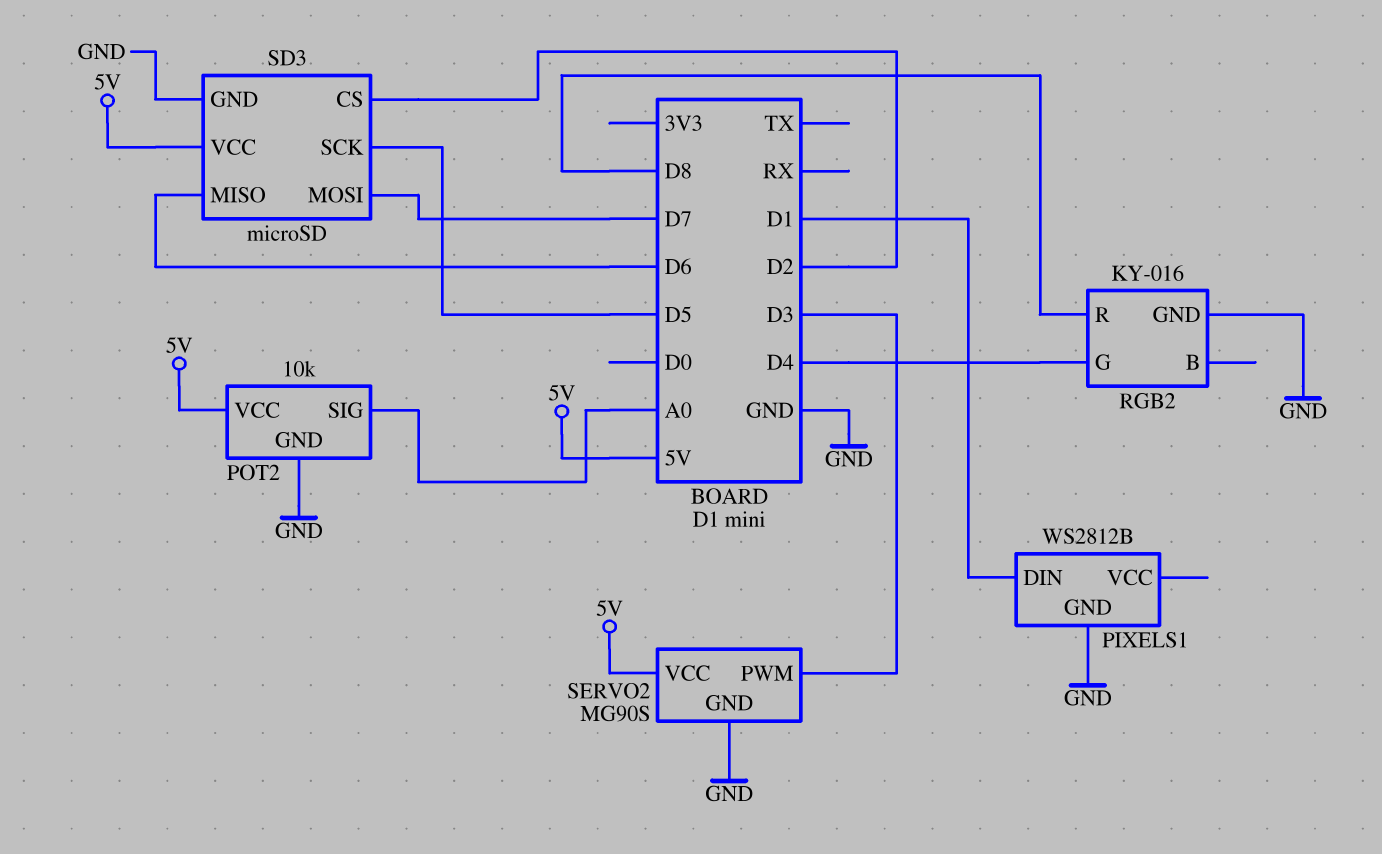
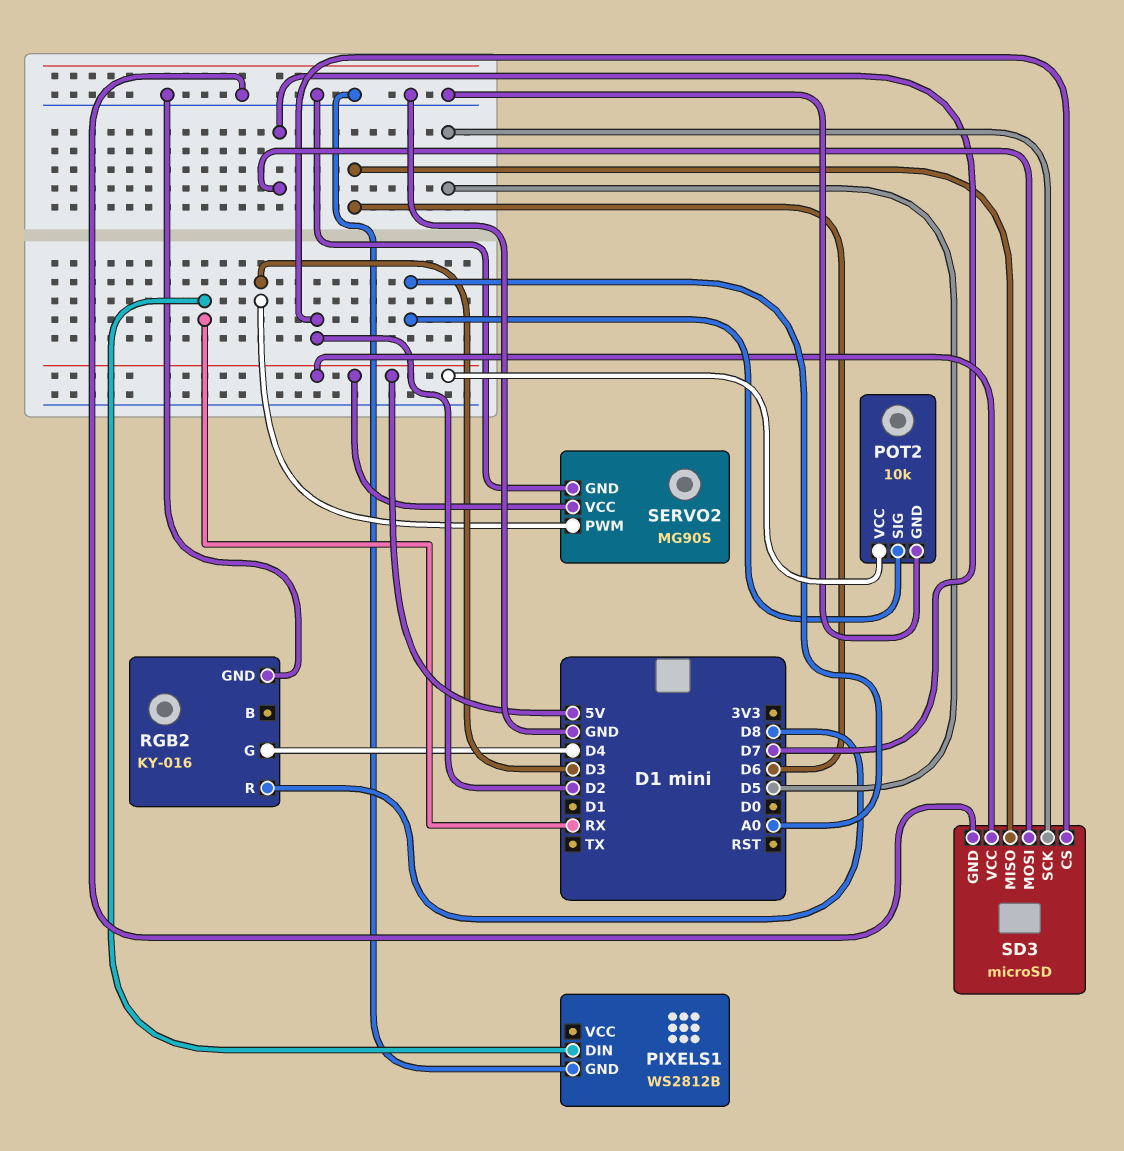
PIXELS1 pin DIN: D1 -> RX

